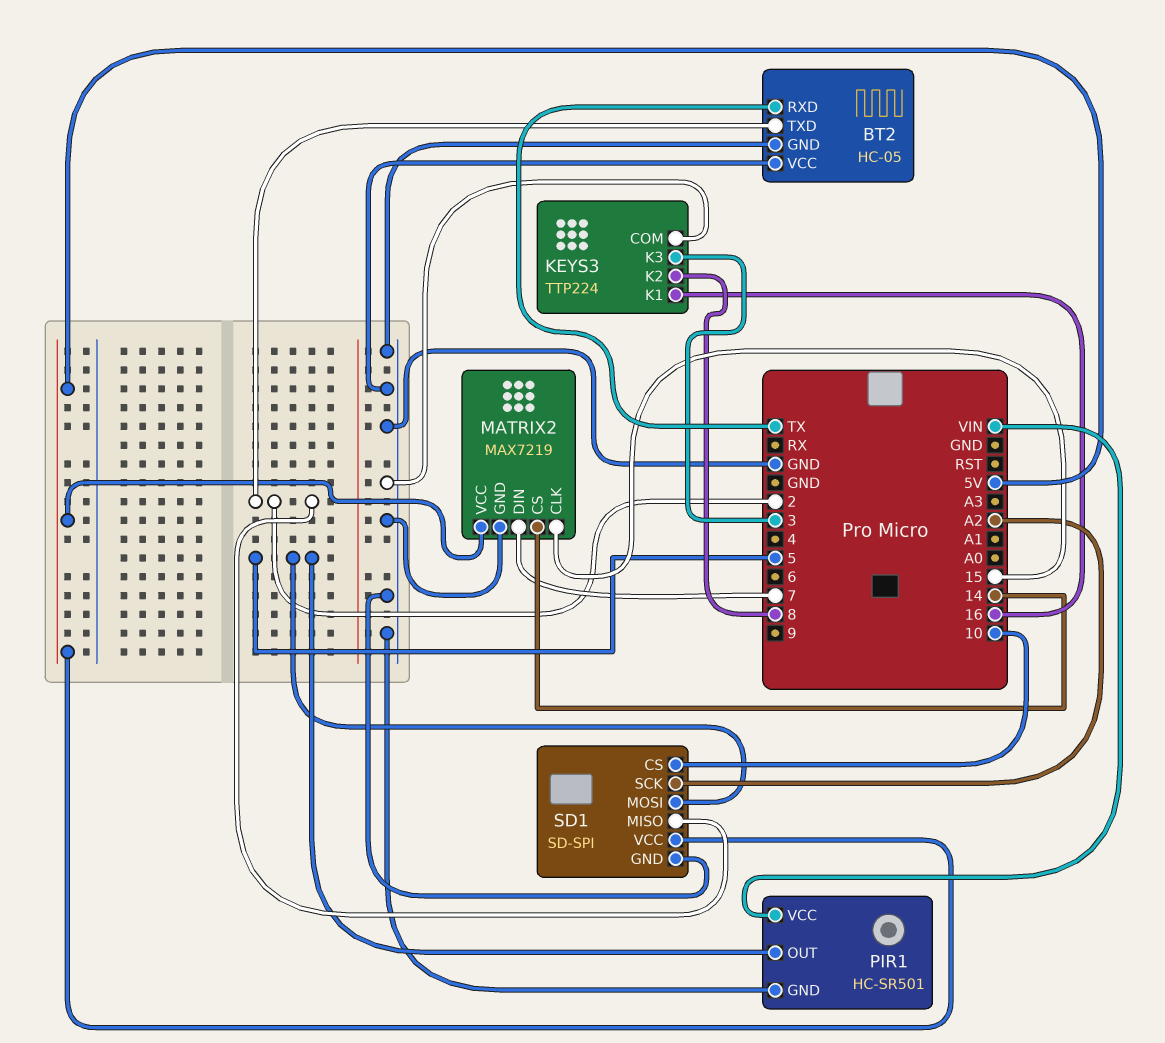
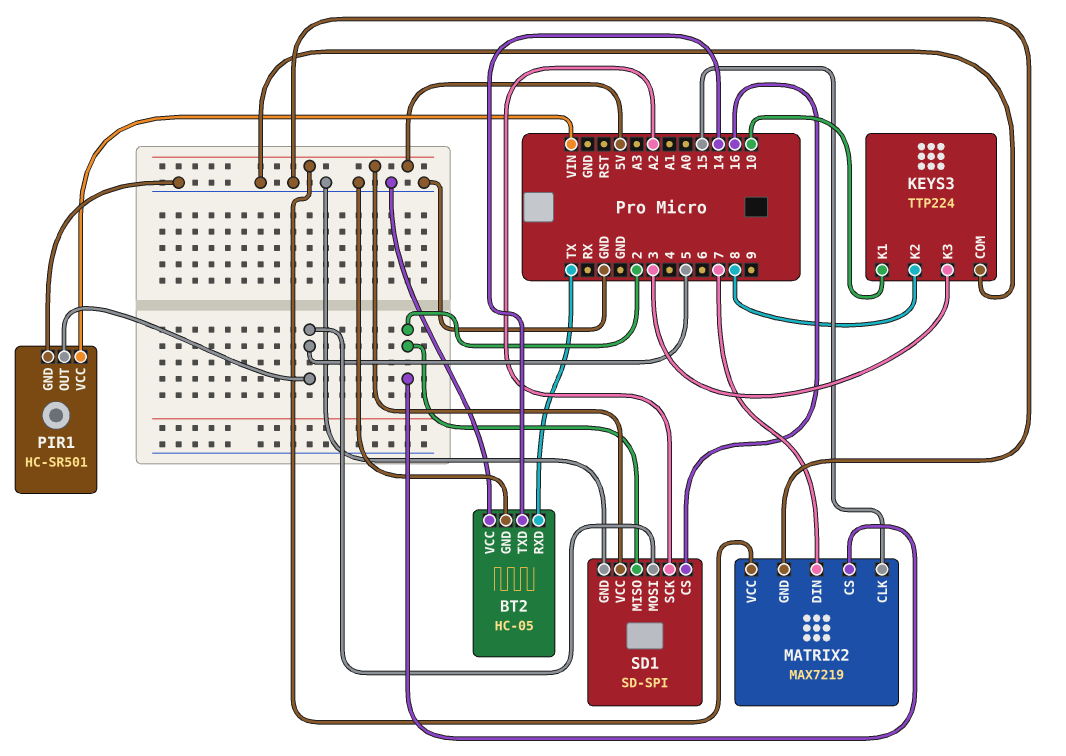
BT2 pin TXD: 2 -> 14
KEYS3 pin K1: 16 -> 10
MATRIX2 pin CS: 14 -> 2
SD1 pin CS: 10 -> 16

